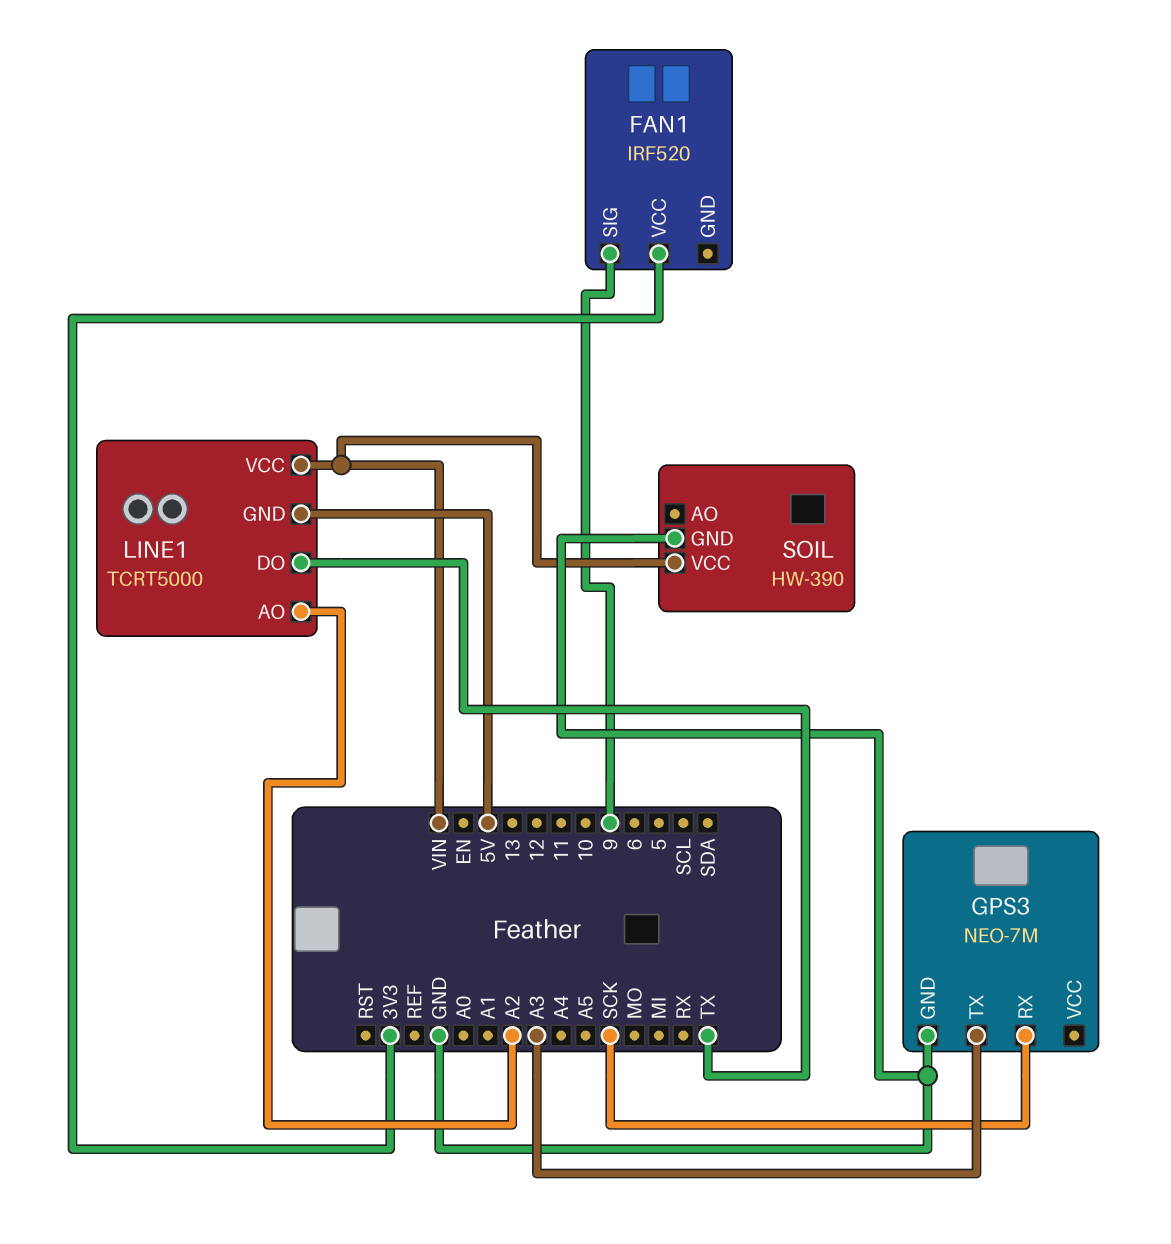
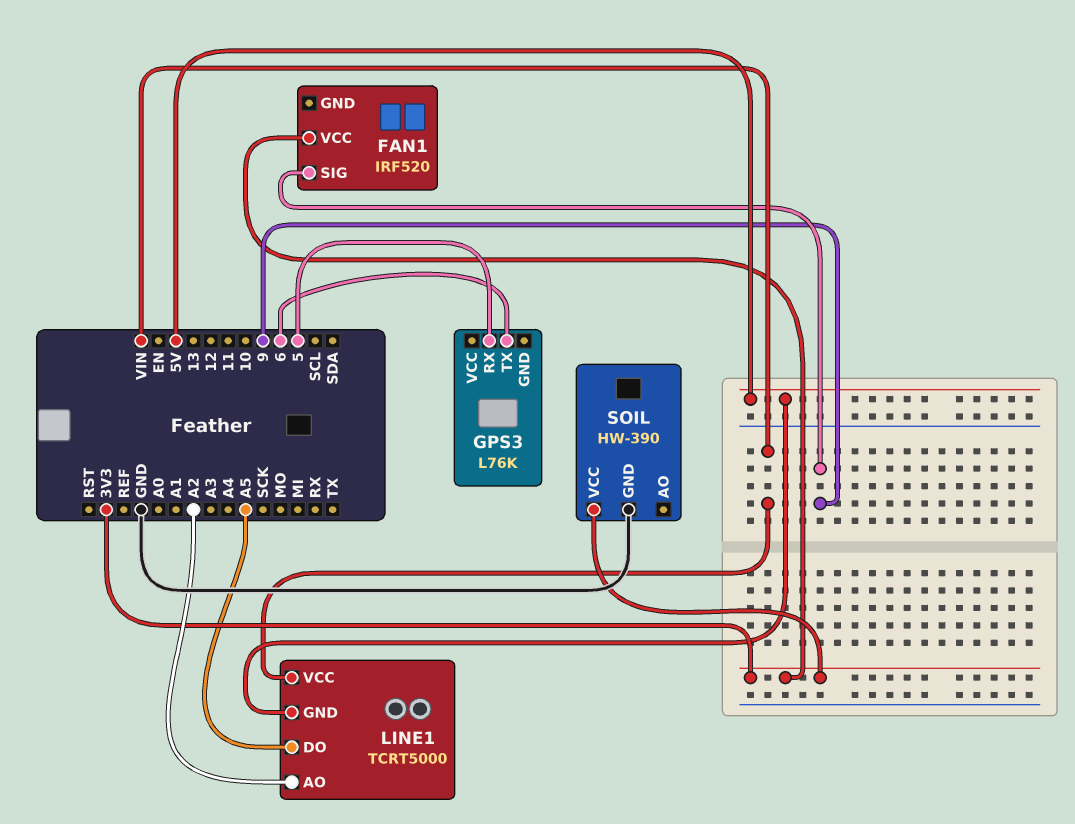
GPS3: NEO-7M -> L76K
GPS3 pin GND: GND -> none
GPS3 pin RX: SCK -> 5
GPS3 pin TX: A3 -> 6
LINE1 pin DO: TX -> A5
SOIL pin VCC: VIN -> 3V3

